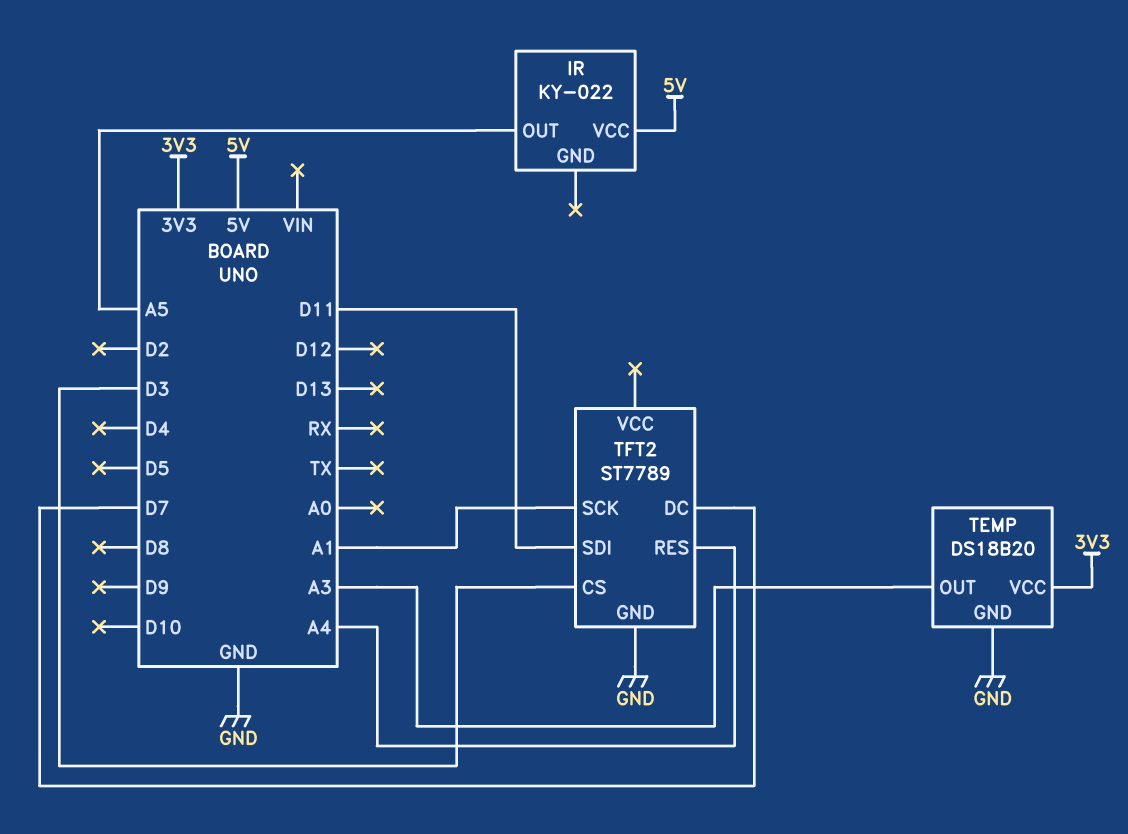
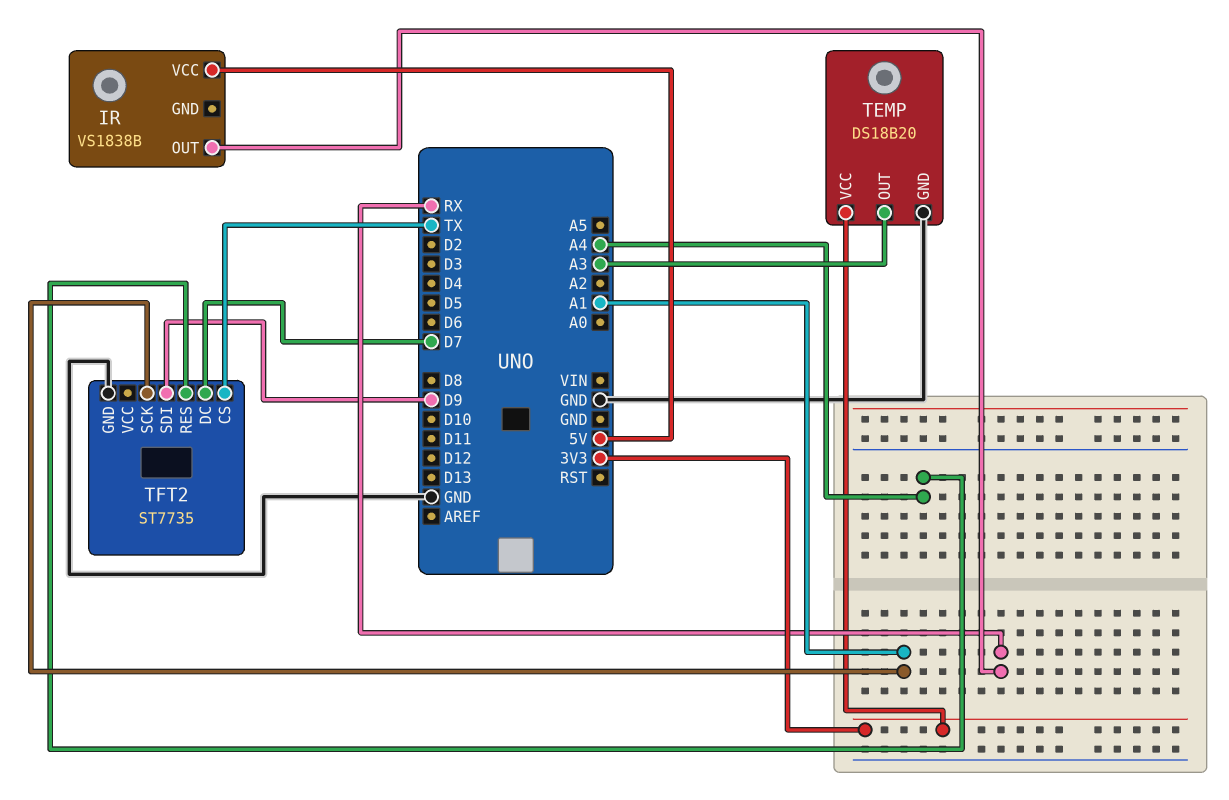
IR: KY-022 -> VS1838B
IR pin OUT: A5 -> RX
TFT2: ST7789 -> ST7735
TFT2 pin CS: D3 -> TX
TFT2 pin SDI: D11 -> D9

